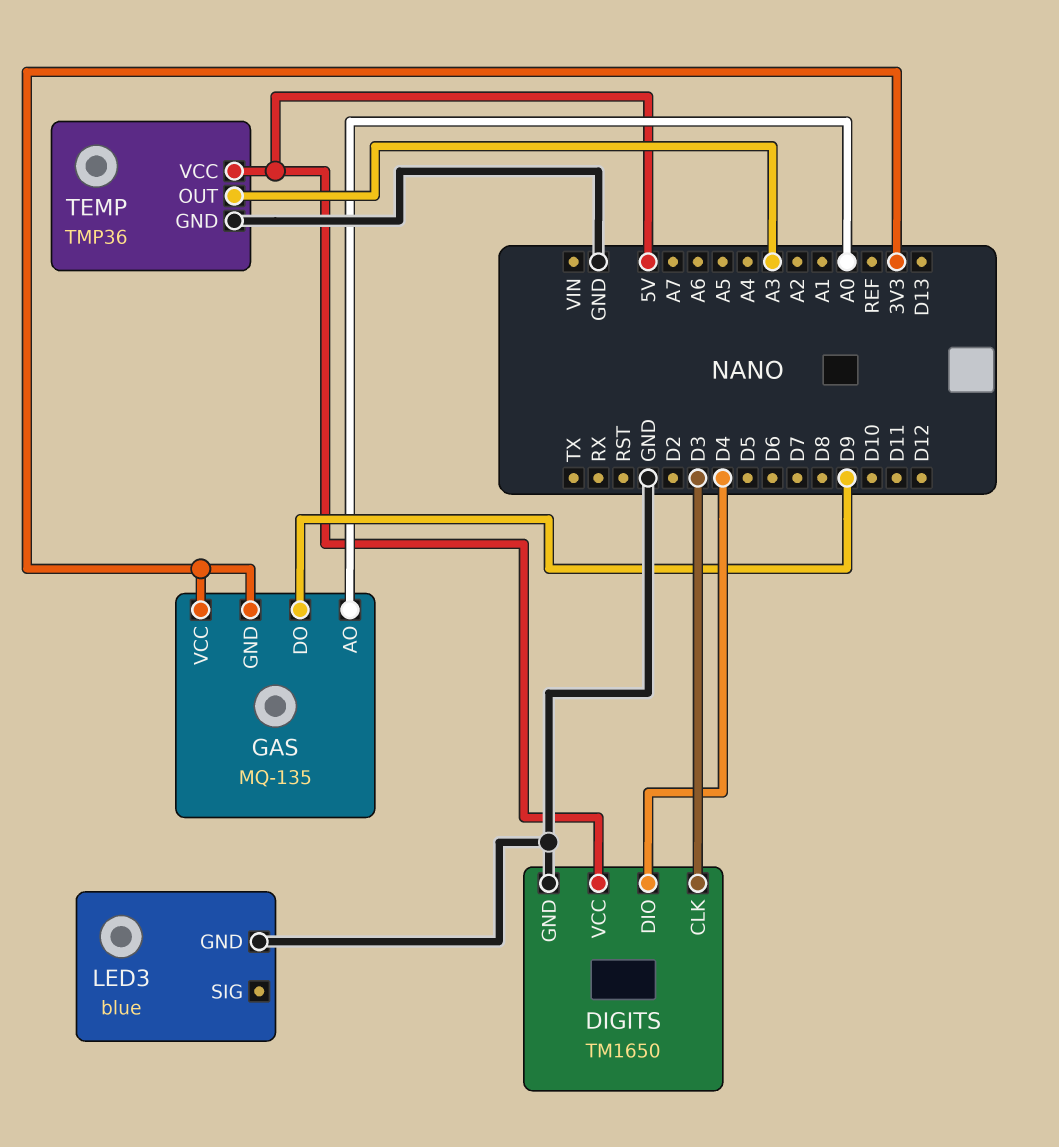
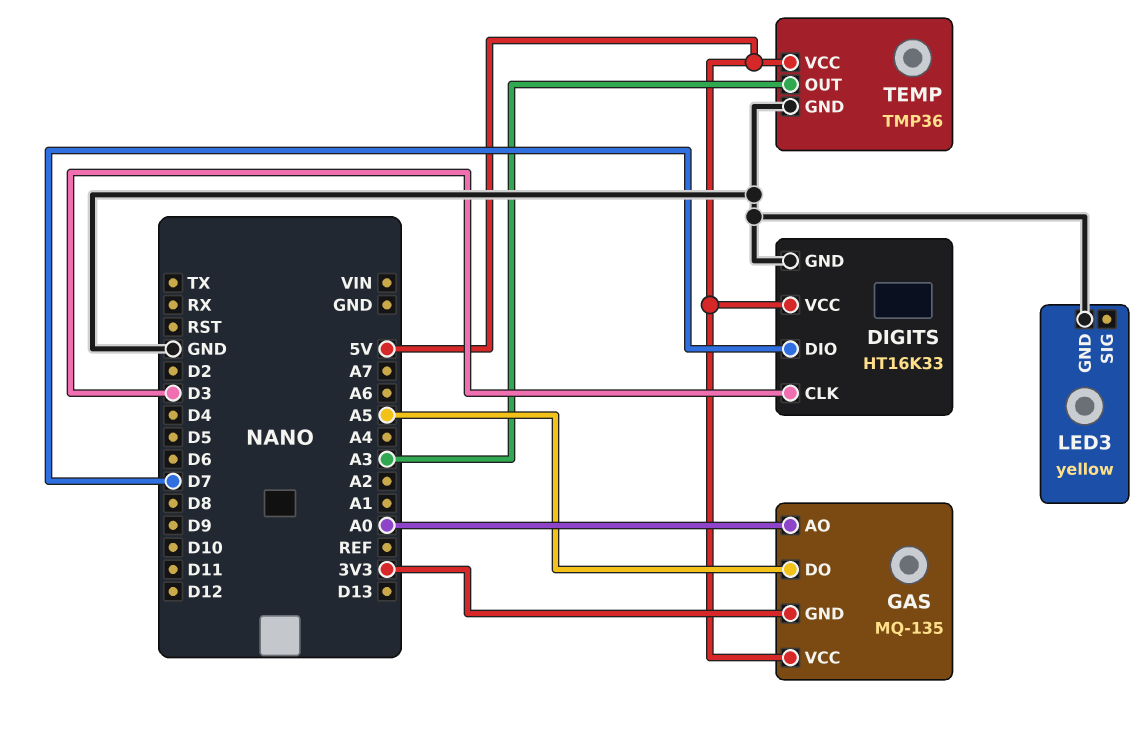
DIGITS: TM1650 -> HT16K33
DIGITS pin DIO: D4 -> D7
GAS pin DO: D9 -> A5
GAS pin VCC: 3V3 -> 5V
LED3: blue -> yellow

